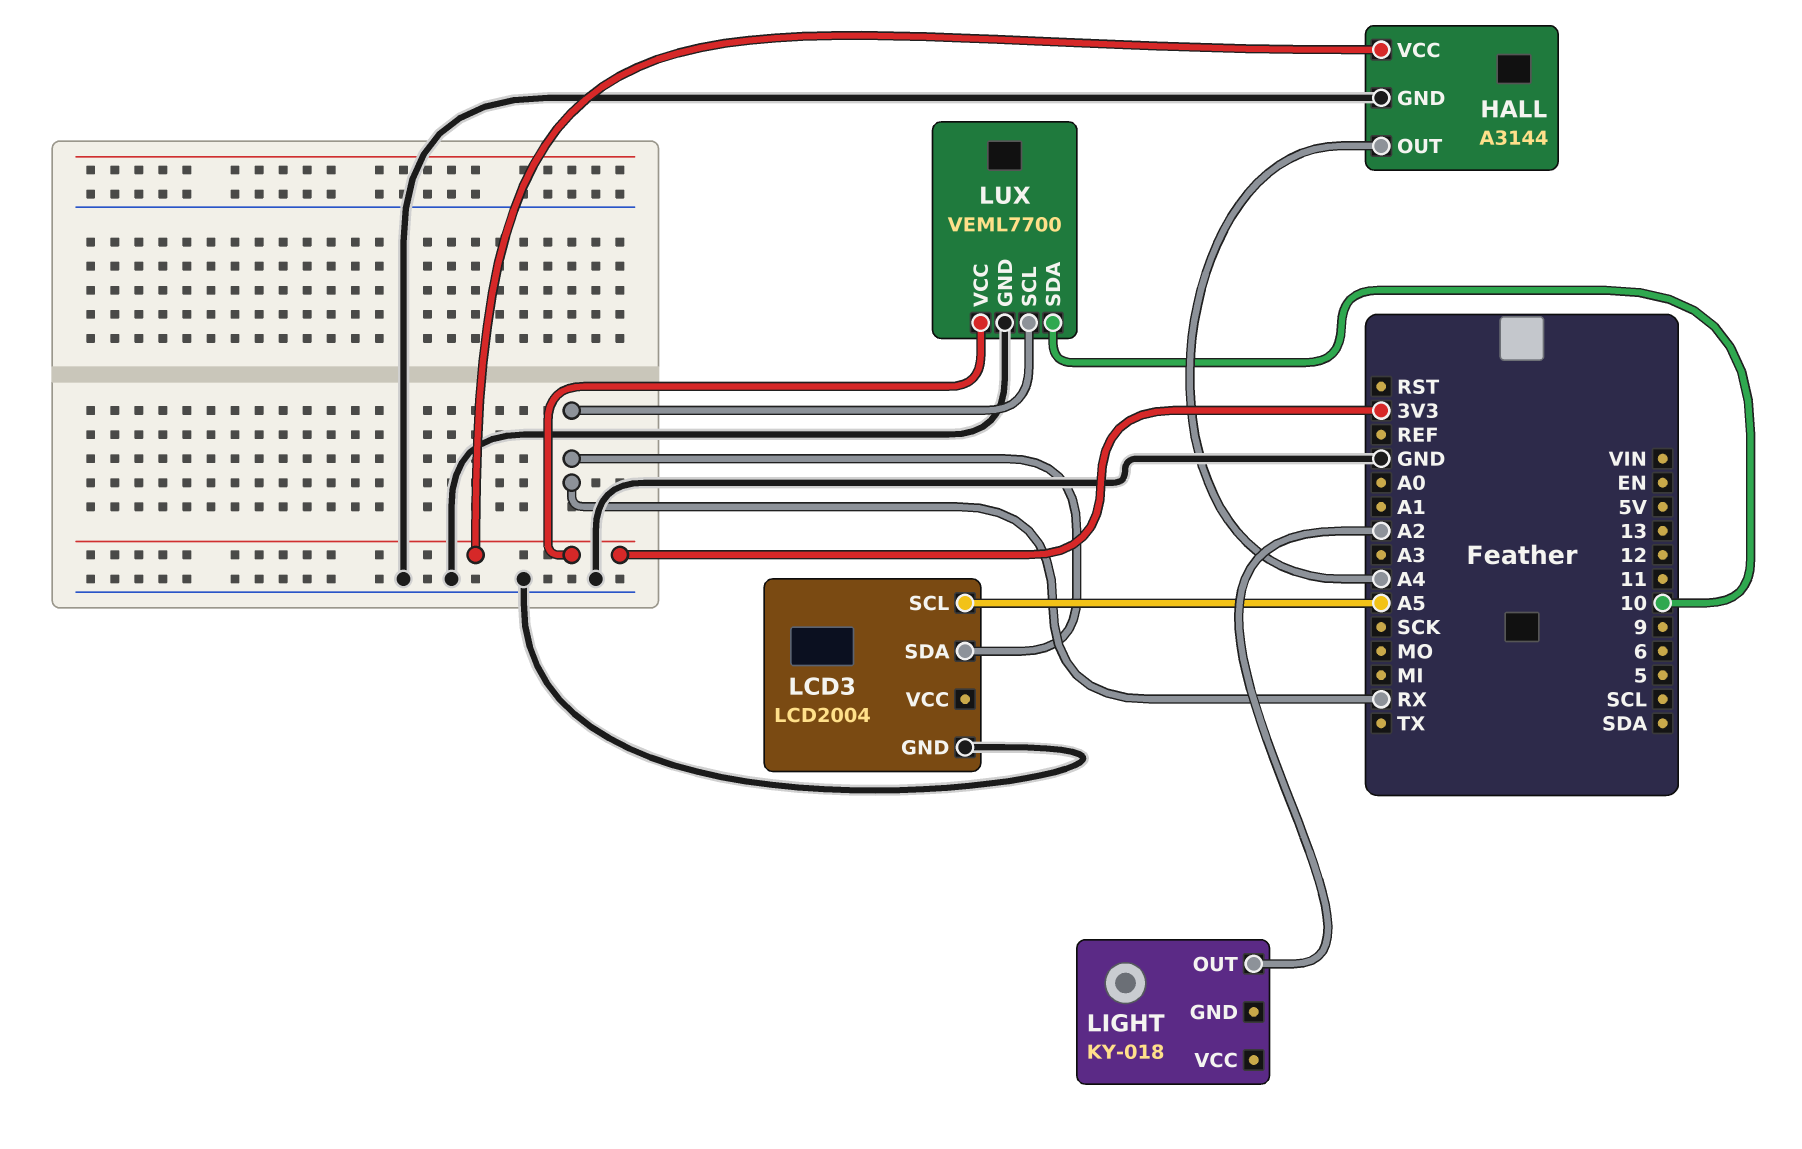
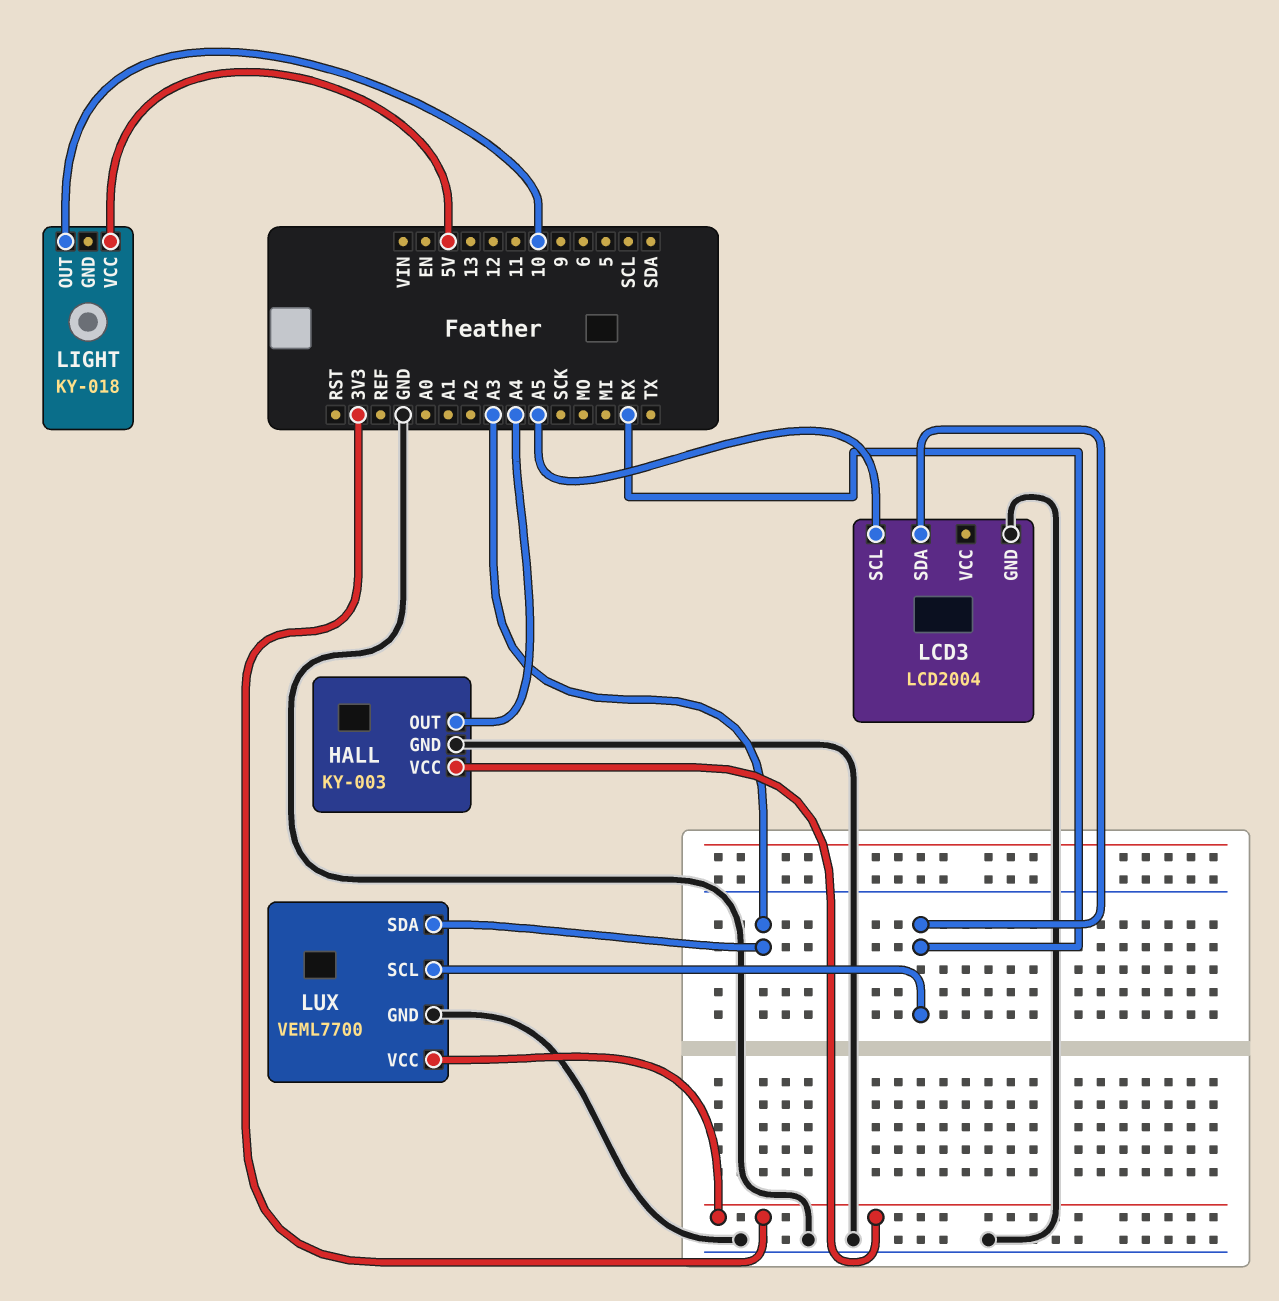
HALL: A3144 -> KY-003
LIGHT pin OUT: A2 -> 10
LIGHT pin VCC: none -> 5V
LUX pin SDA: 10 -> A3

